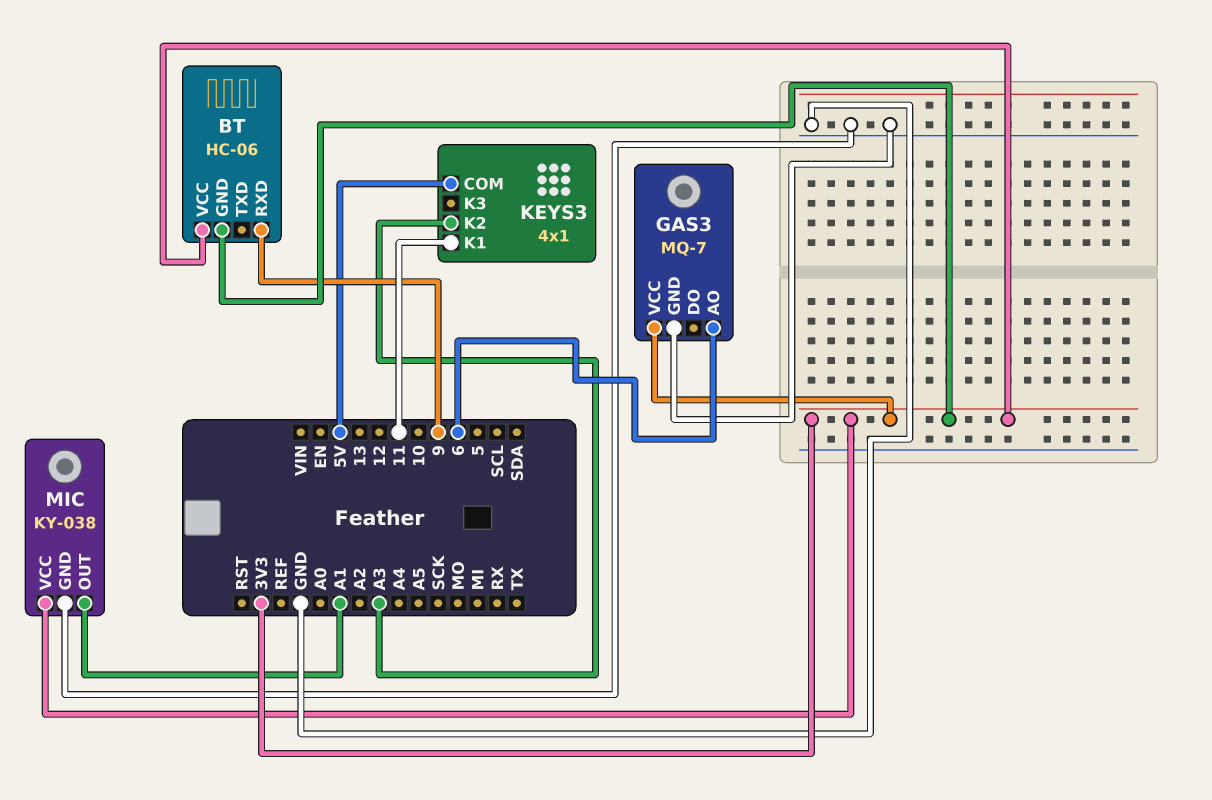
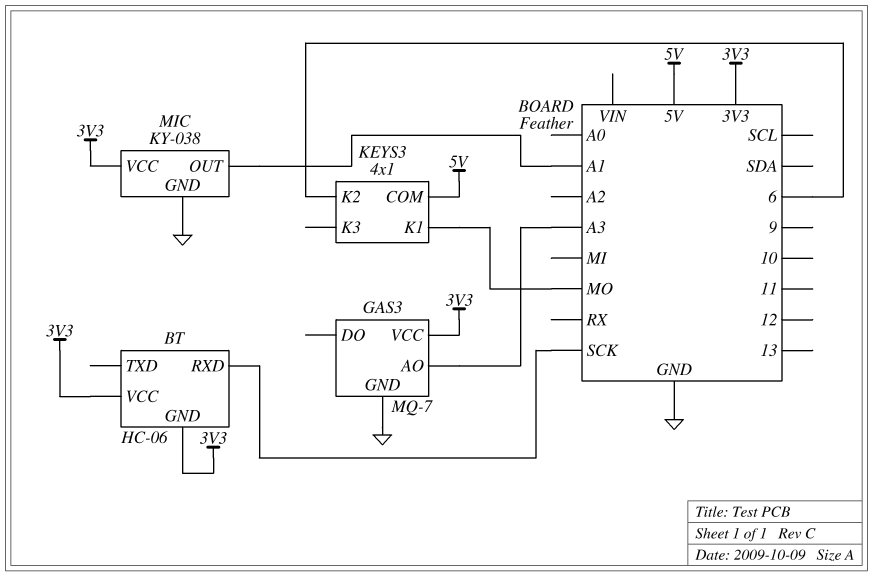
BT pin RXD: 9 -> SCK
GAS3 pin AO: 6 -> A3
KEYS3 pin K1: 11 -> MO
KEYS3 pin K2: A3 -> 6

